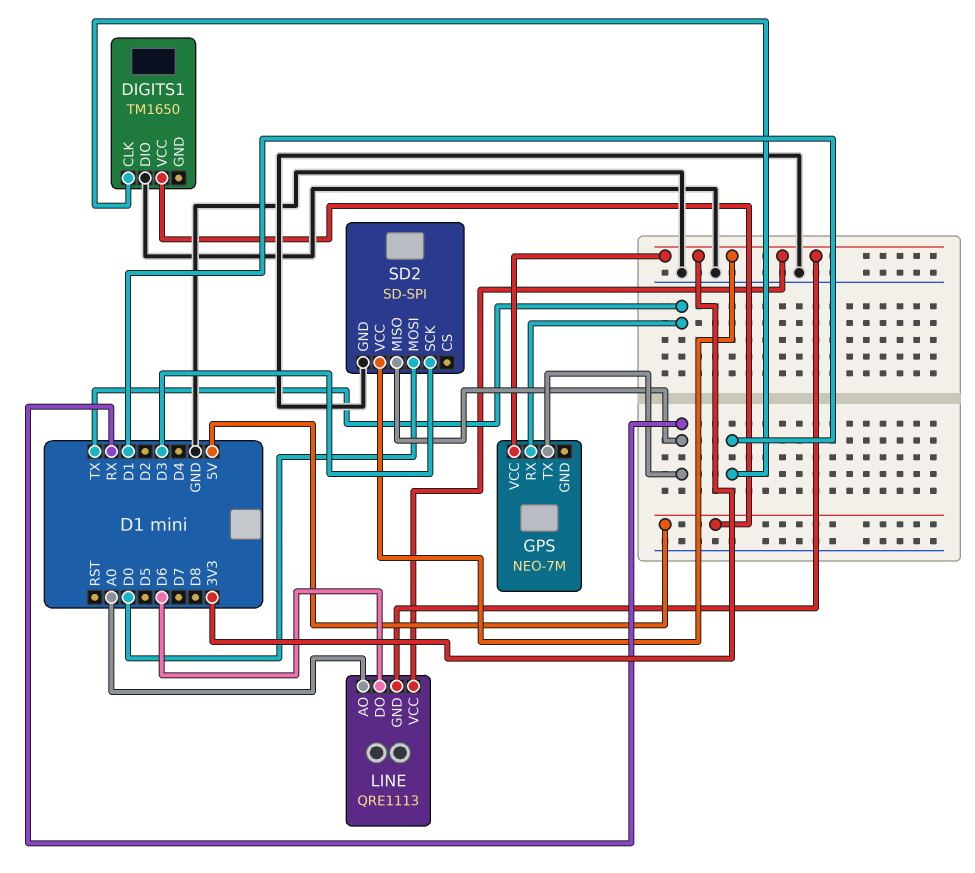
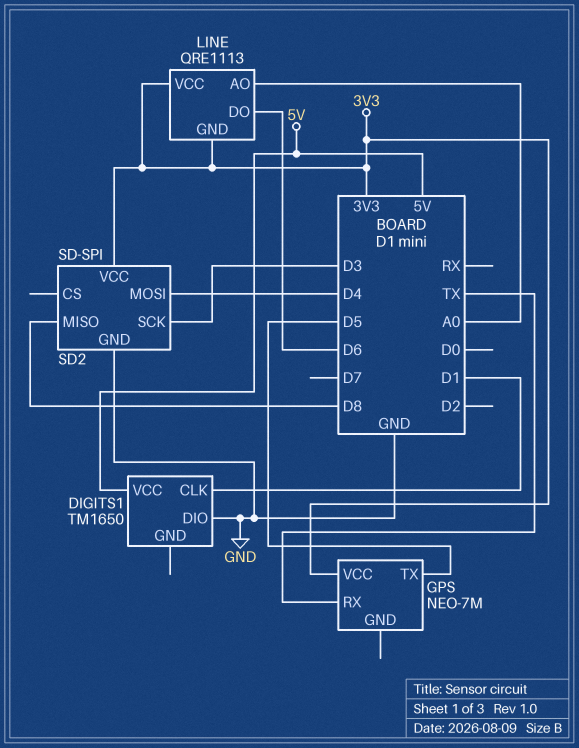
GPS pin TX: RX -> D5
SD2 pin MISO: RX -> D8
SD2 pin MOSI: D0 -> D4

